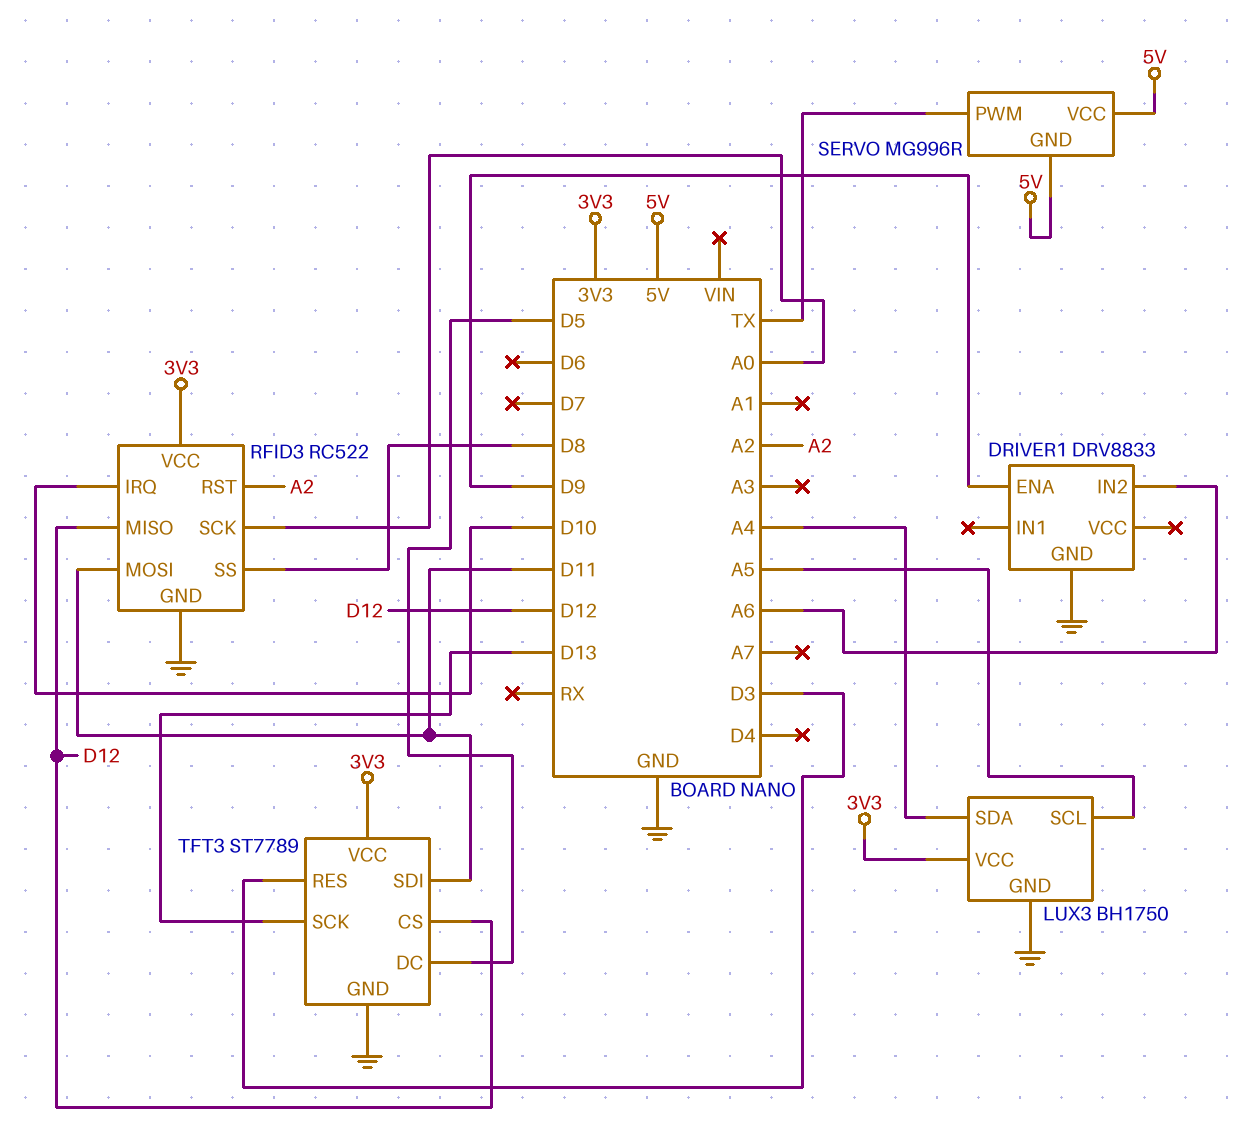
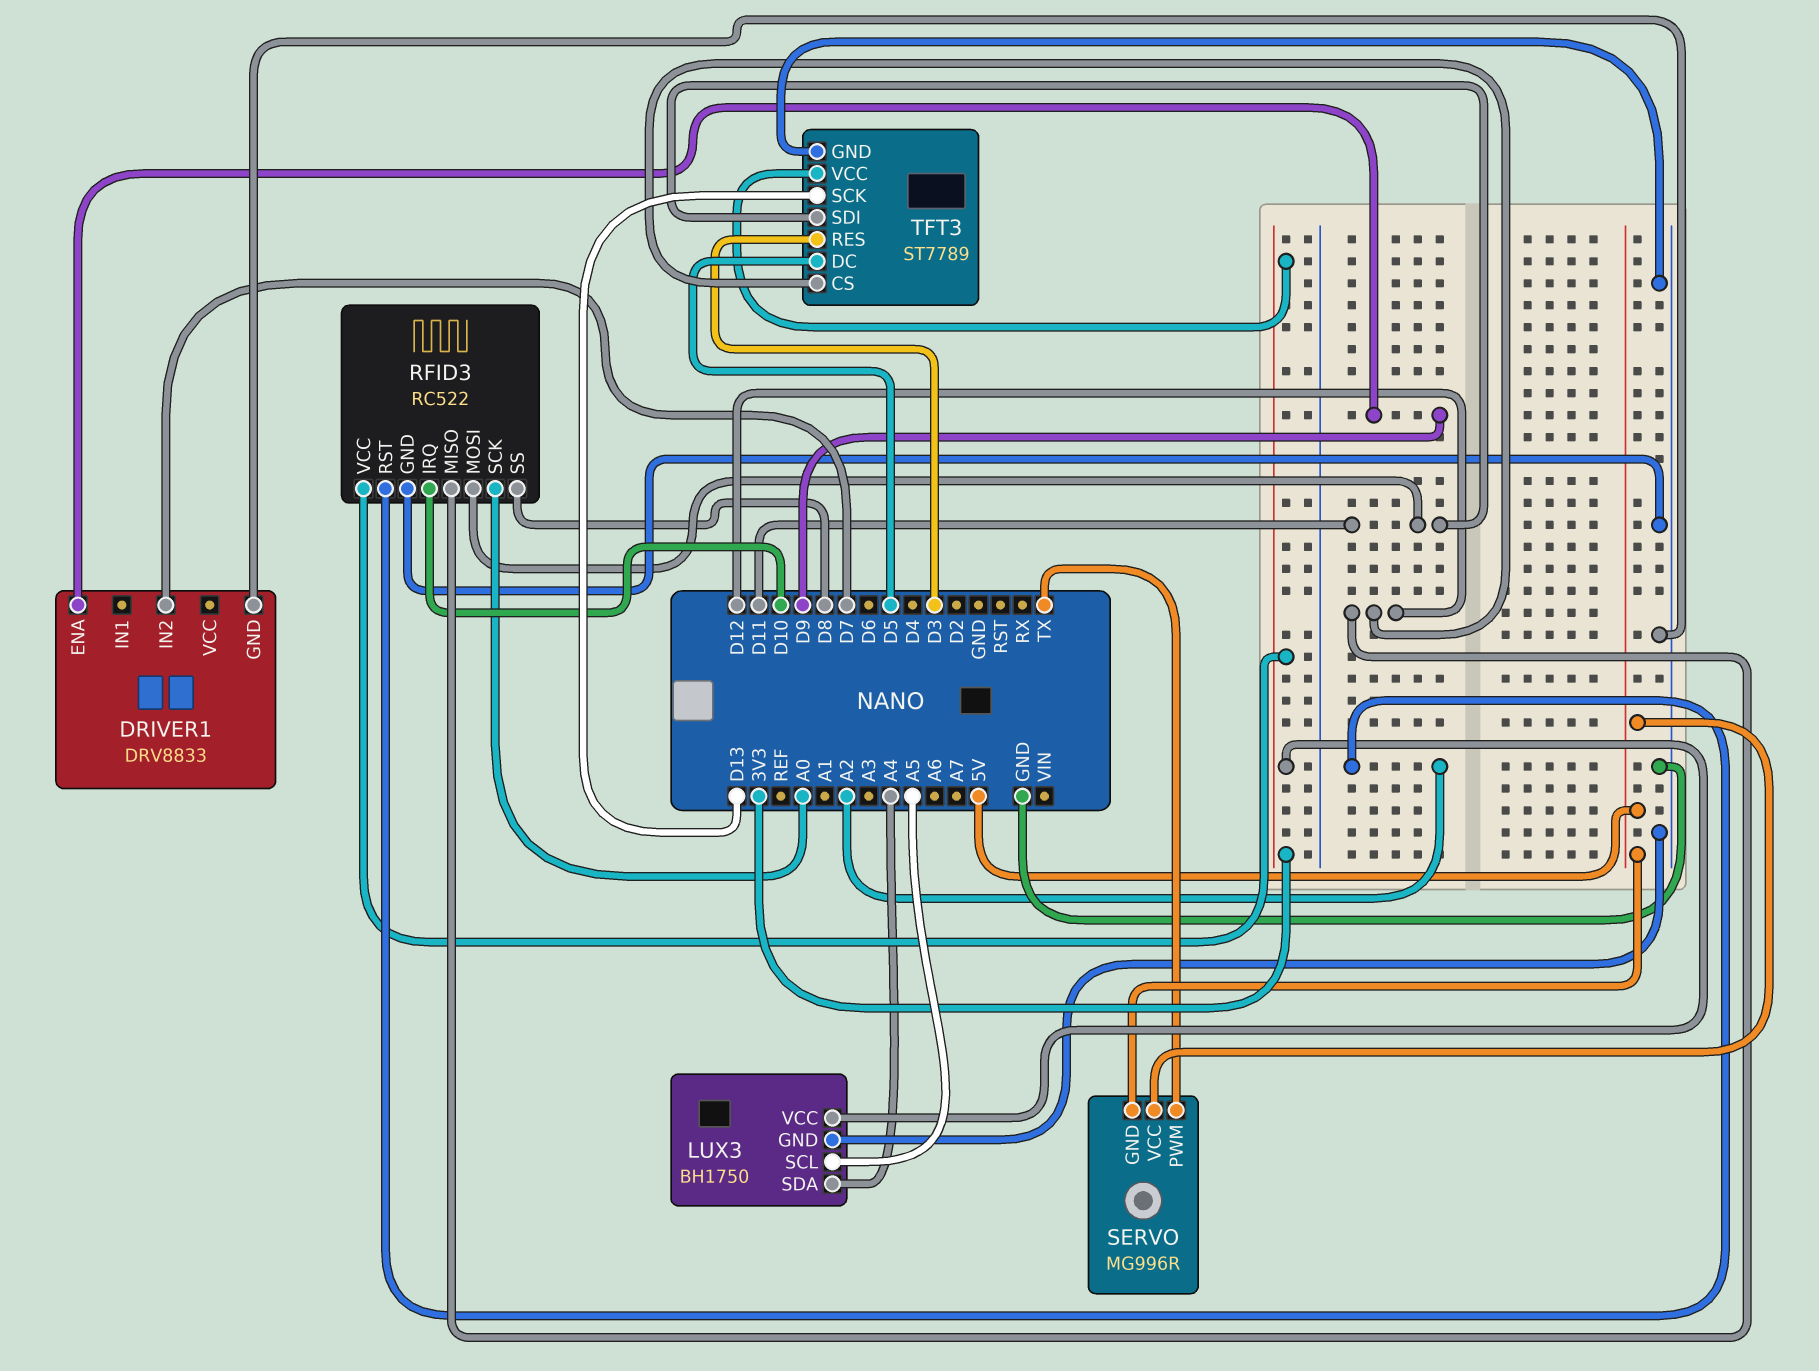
DRIVER1 pin IN2: A6 -> D7

